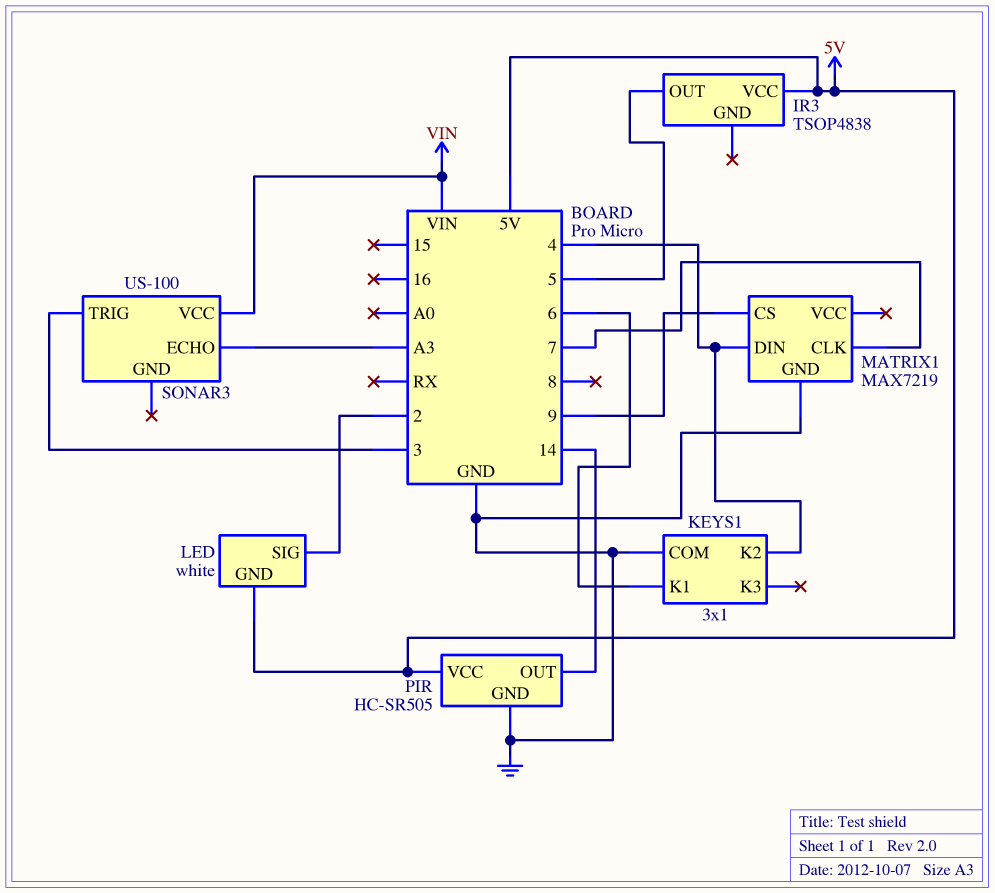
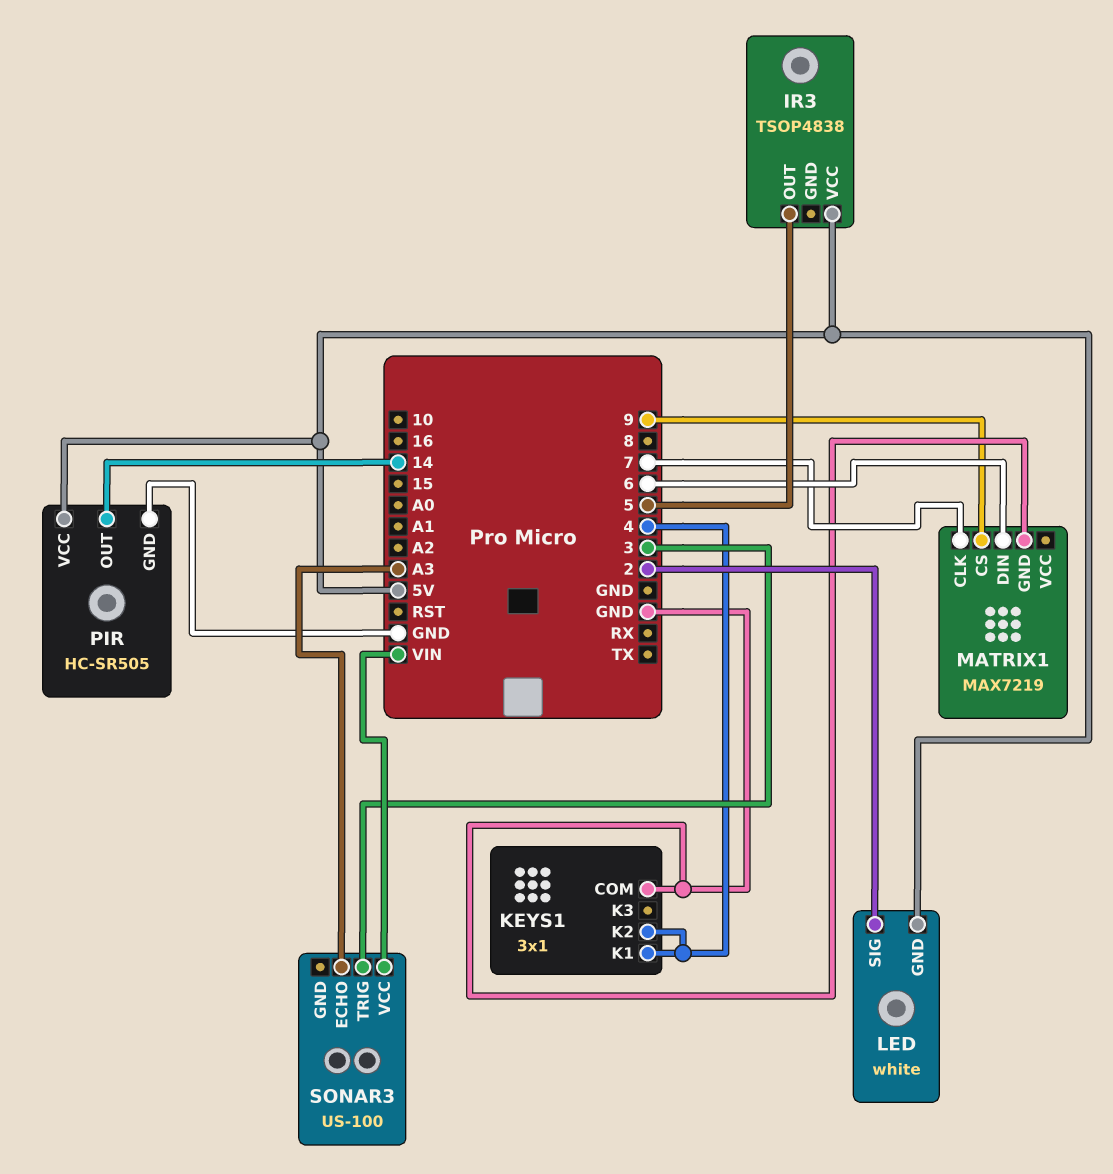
KEYS1 pin K1: 6 -> 4
MATRIX1 pin DIN: 4 -> 6

